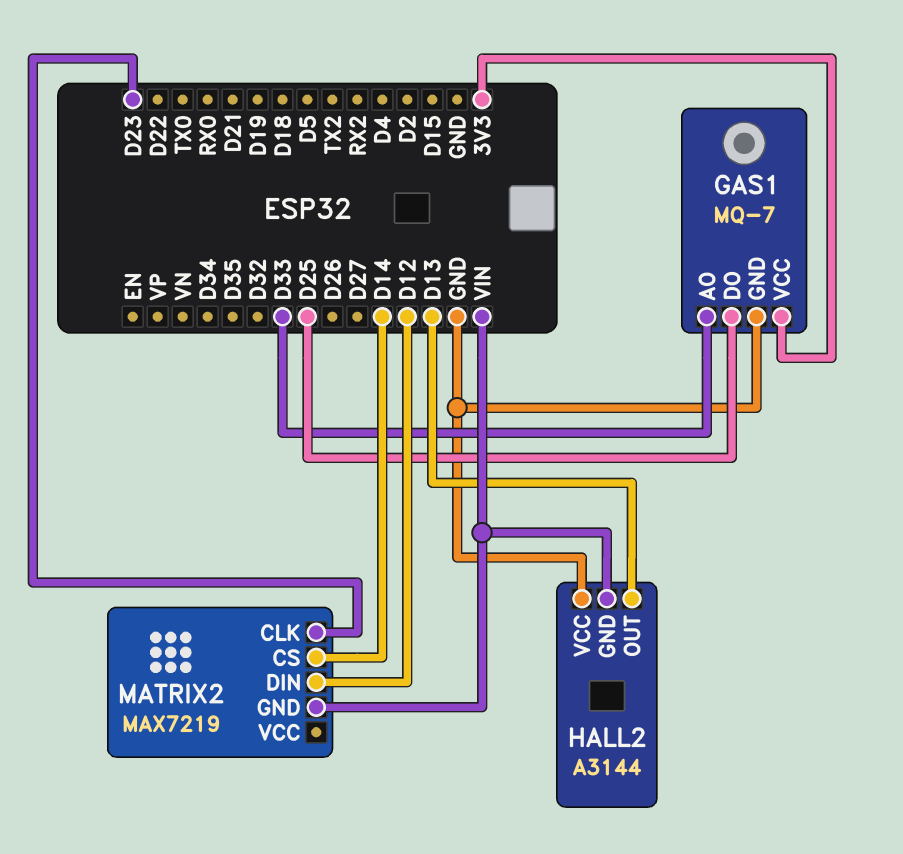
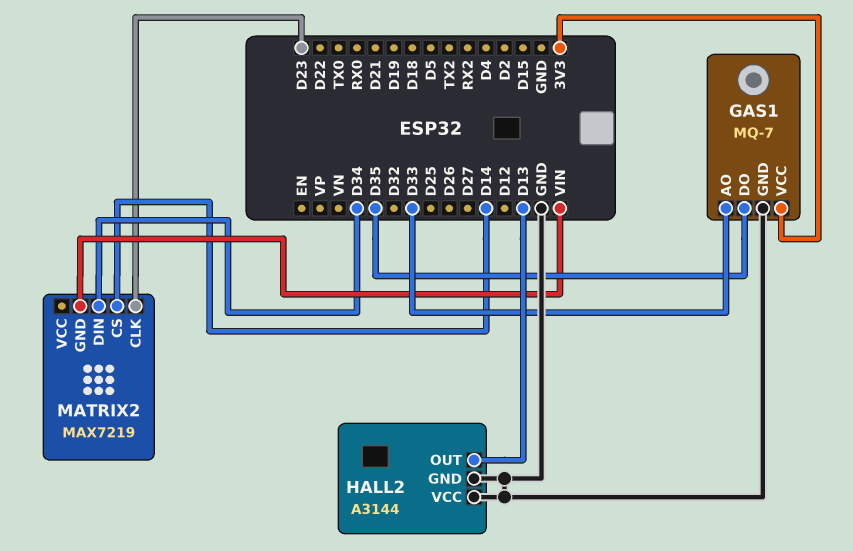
GAS1 pin DO: D25 -> D35
HALL2 pin GND: VIN -> GND
MATRIX2 pin DIN: D12 -> D34

